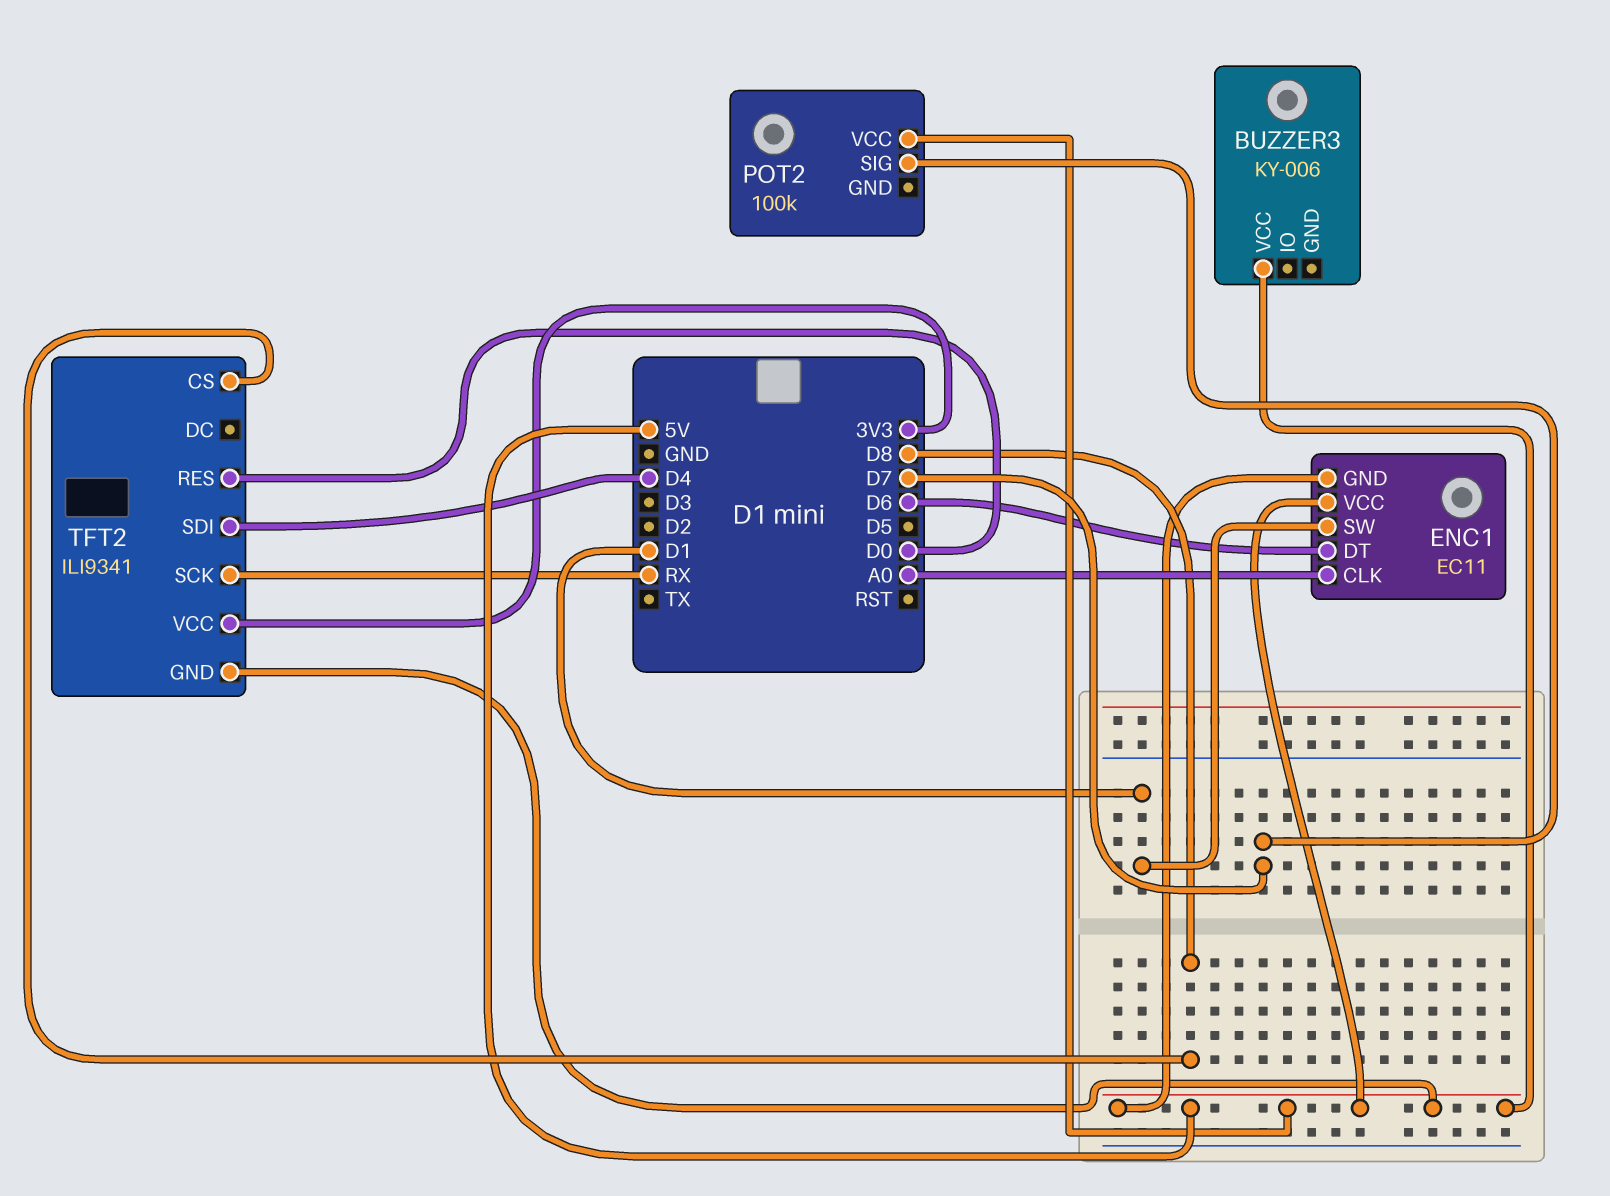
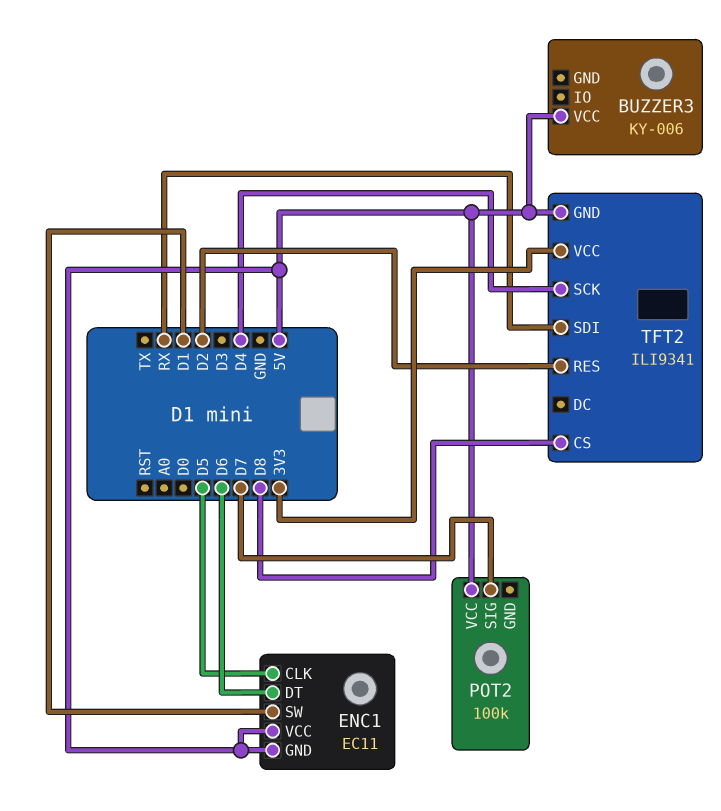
ENC1 pin CLK: A0 -> D5
TFT2 pin RES: D0 -> D2
TFT2 pin SCK: RX -> D4
TFT2 pin SDI: D4 -> RX

